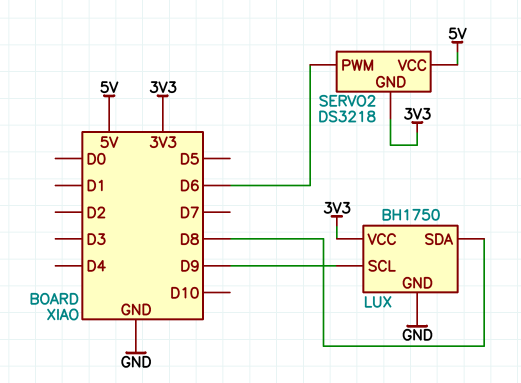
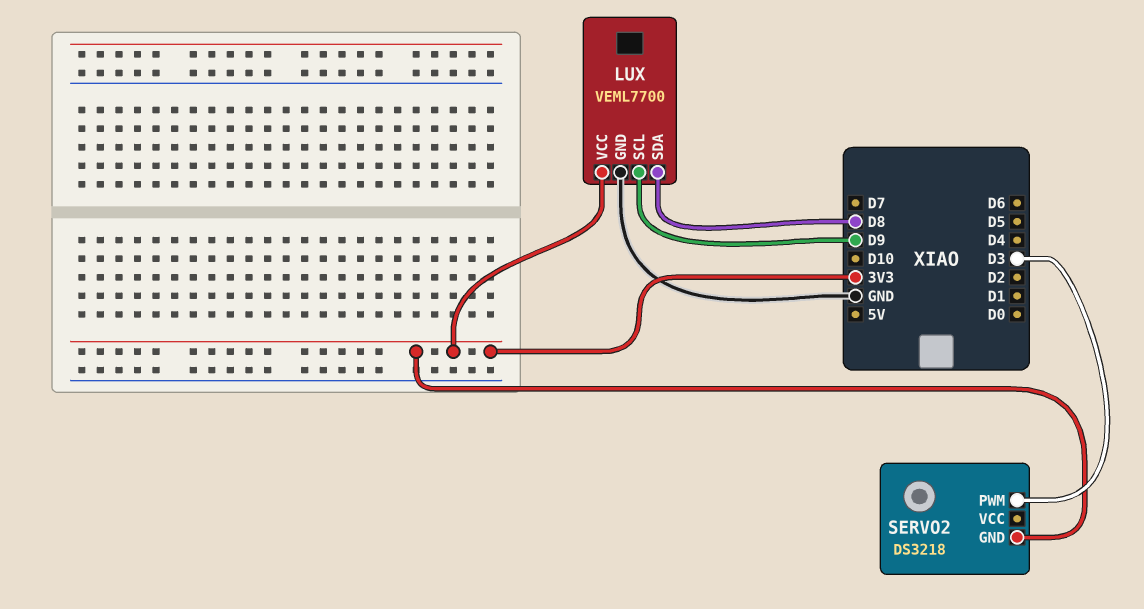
LUX: BH1750 -> VEML7700
SERVO2 pin PWM: D6 -> D3
SERVO2 pin VCC: 5V -> none

